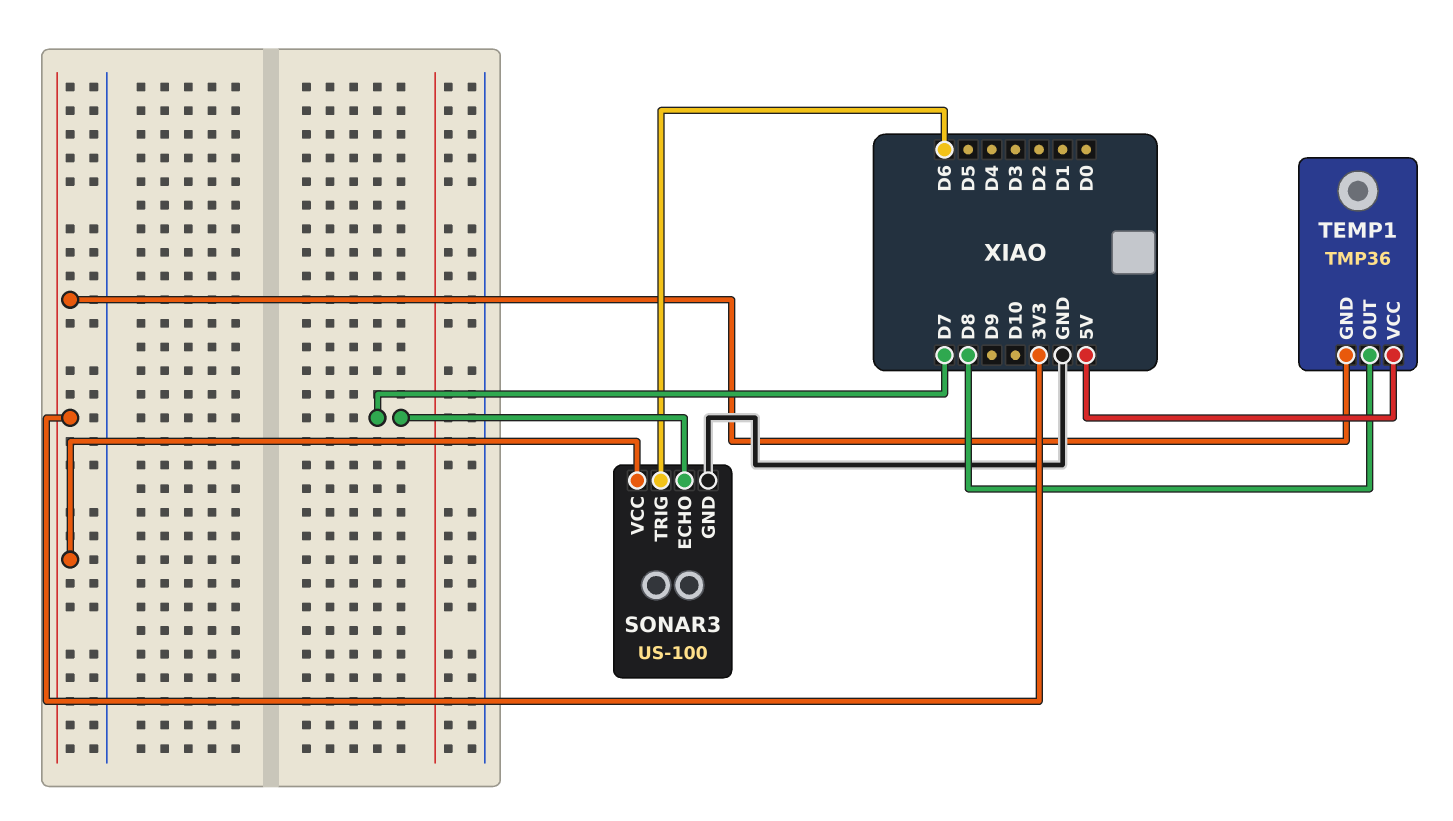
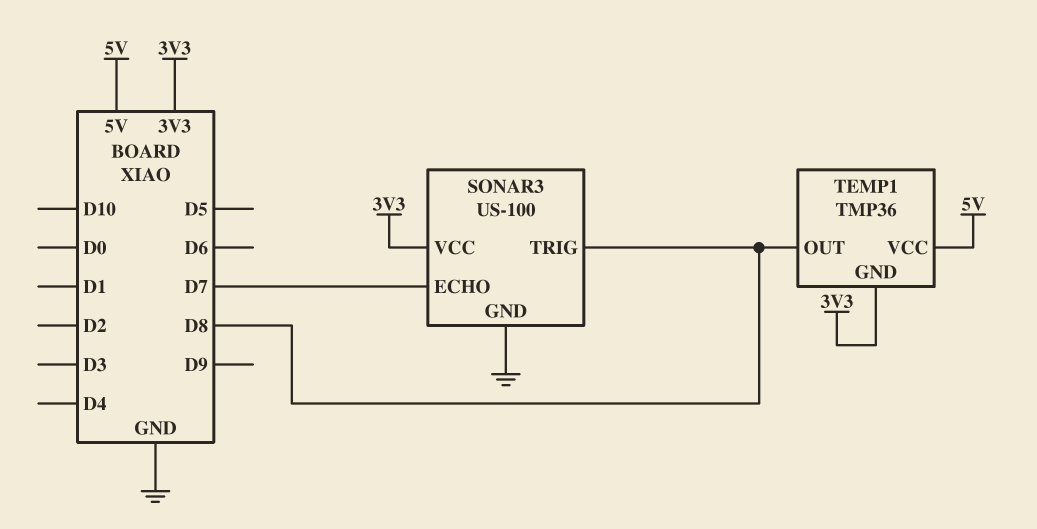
SONAR3 pin TRIG: D6 -> D8

